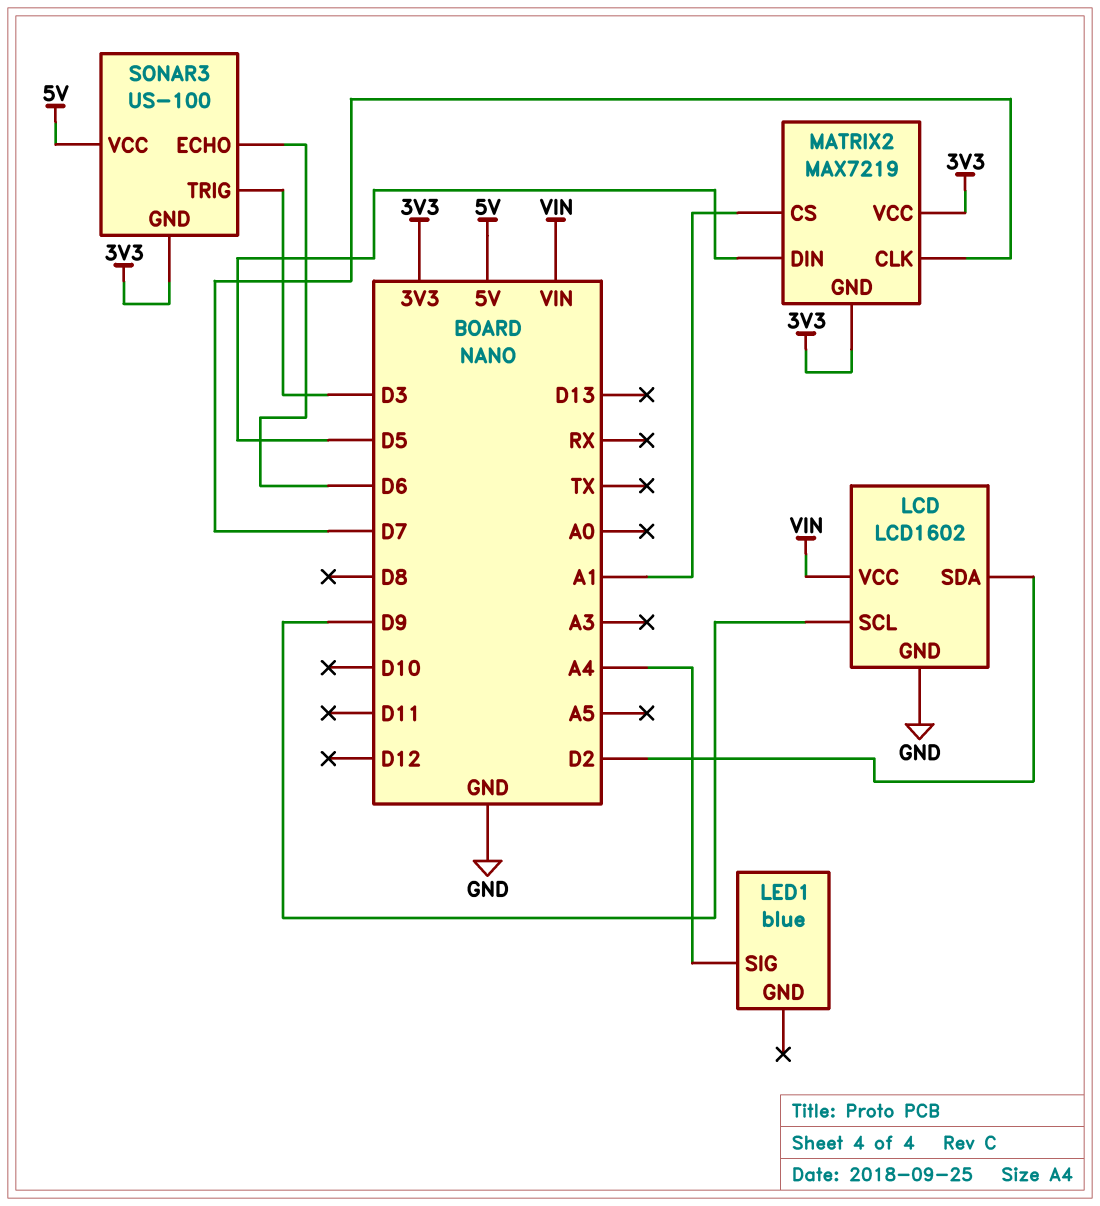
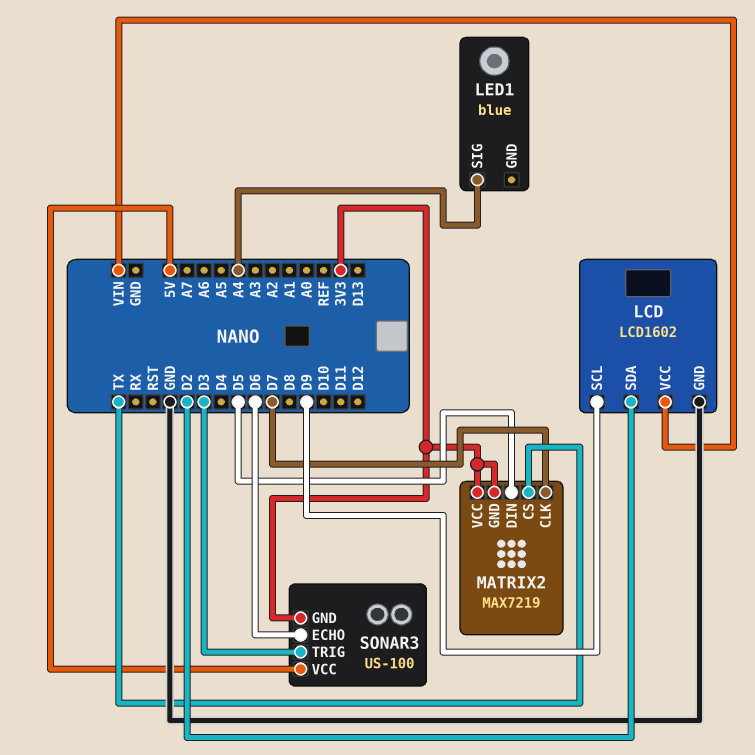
MATRIX2 pin CS: A1 -> TX

